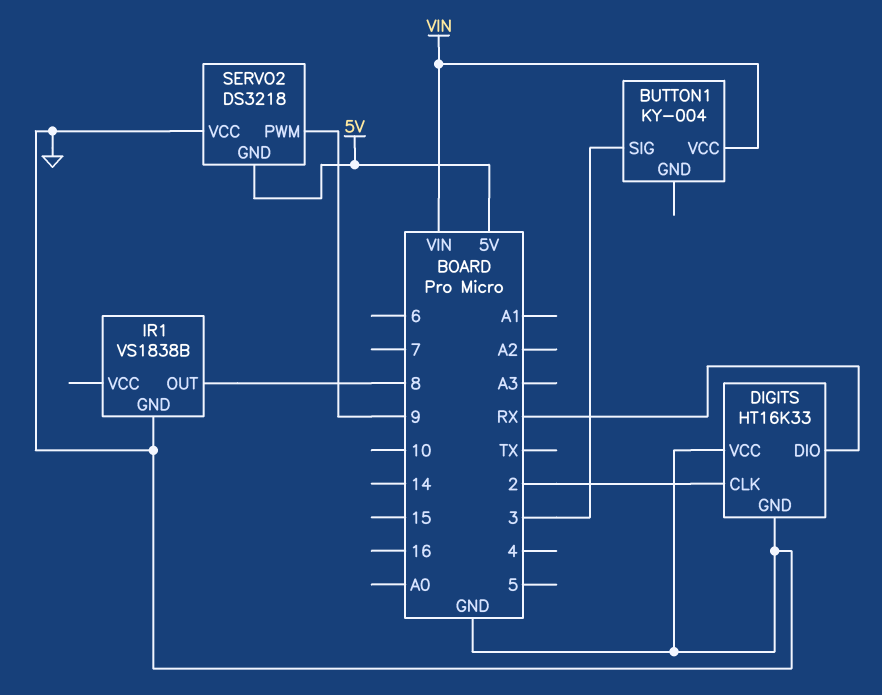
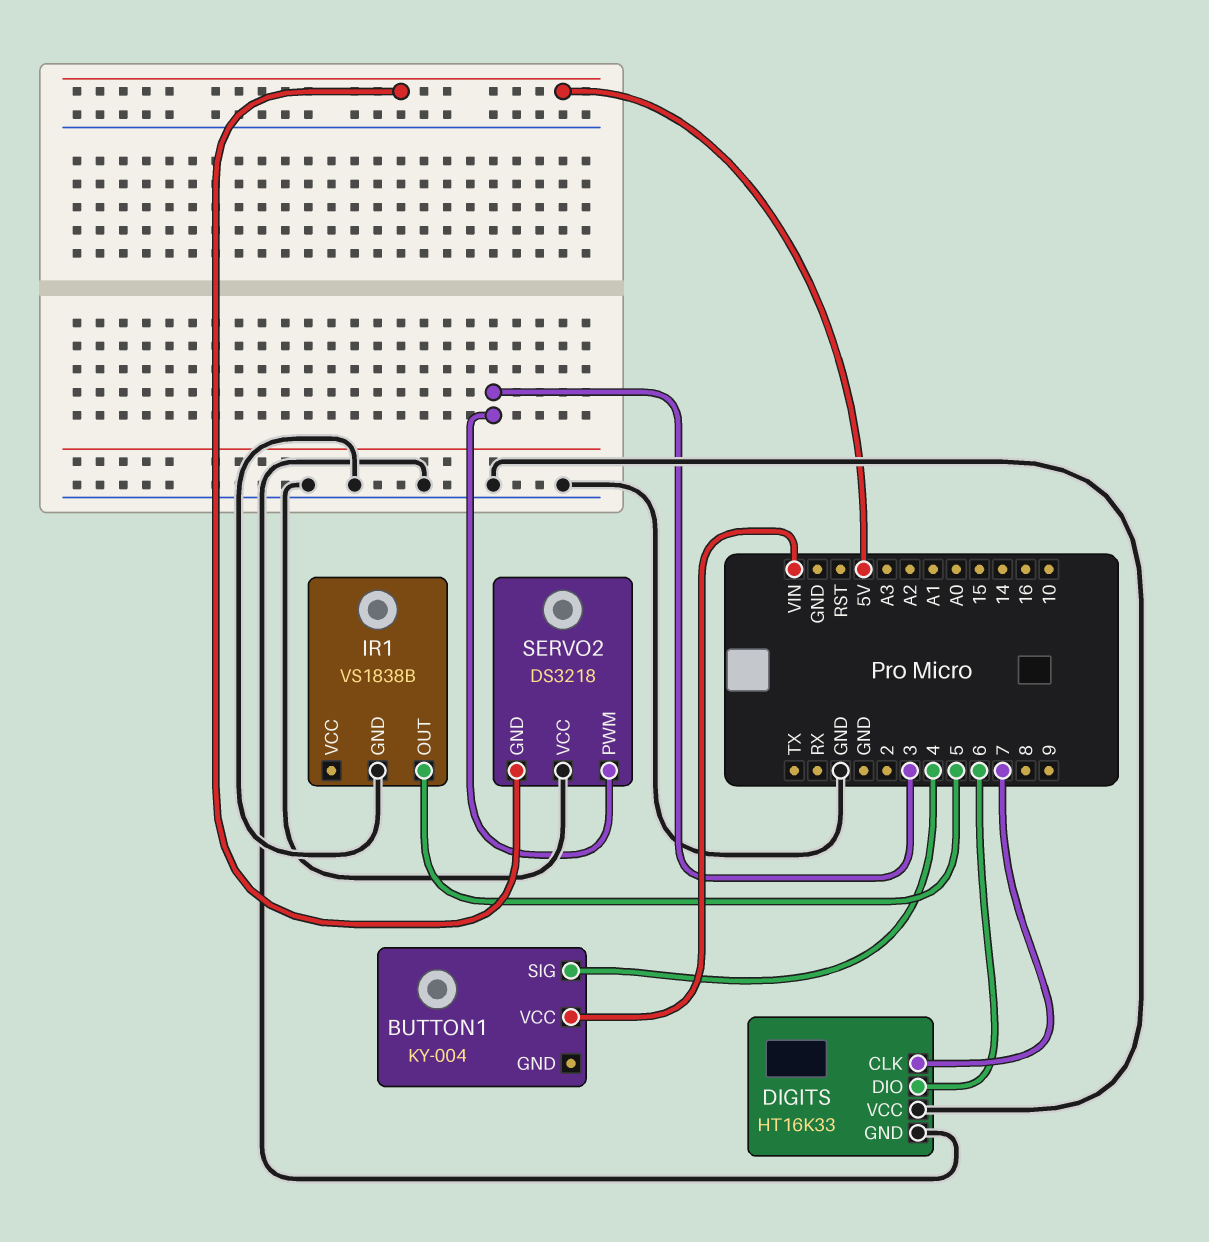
BUTTON1 pin SIG: 3 -> 4
DIGITS pin CLK: 2 -> 7
DIGITS pin DIO: RX -> 6
IR1 pin OUT: 8 -> 5
SERVO2 pin PWM: 9 -> 3

